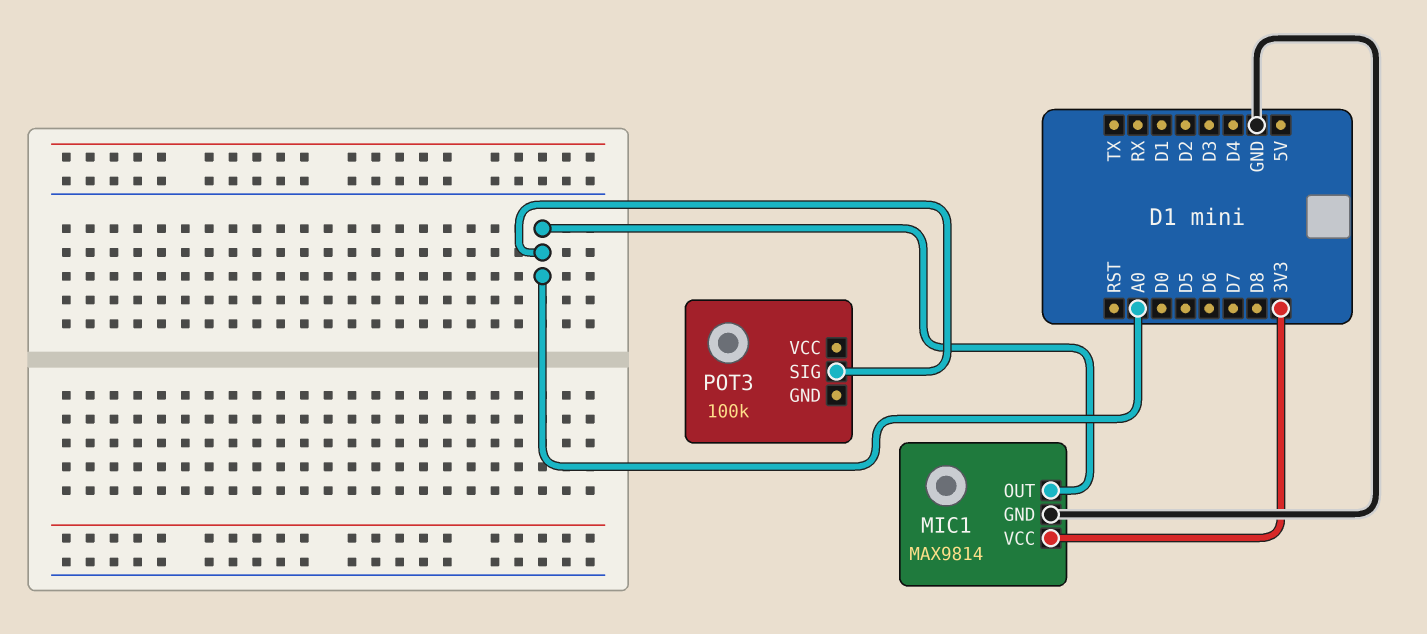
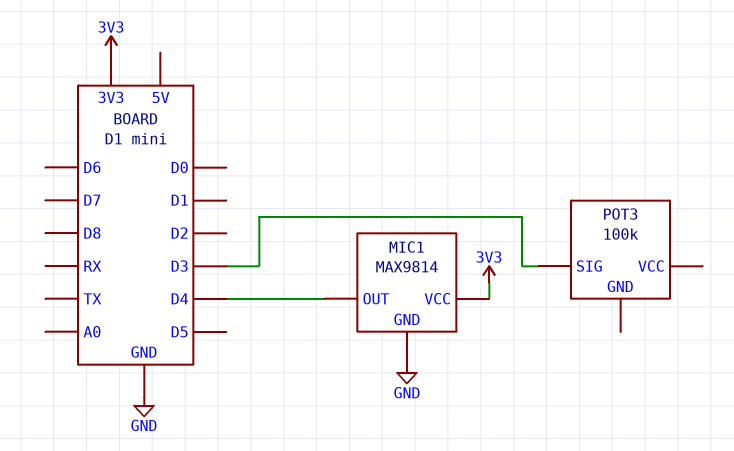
MIC1 pin OUT: A0 -> D4
POT3 pin SIG: A0 -> D3

